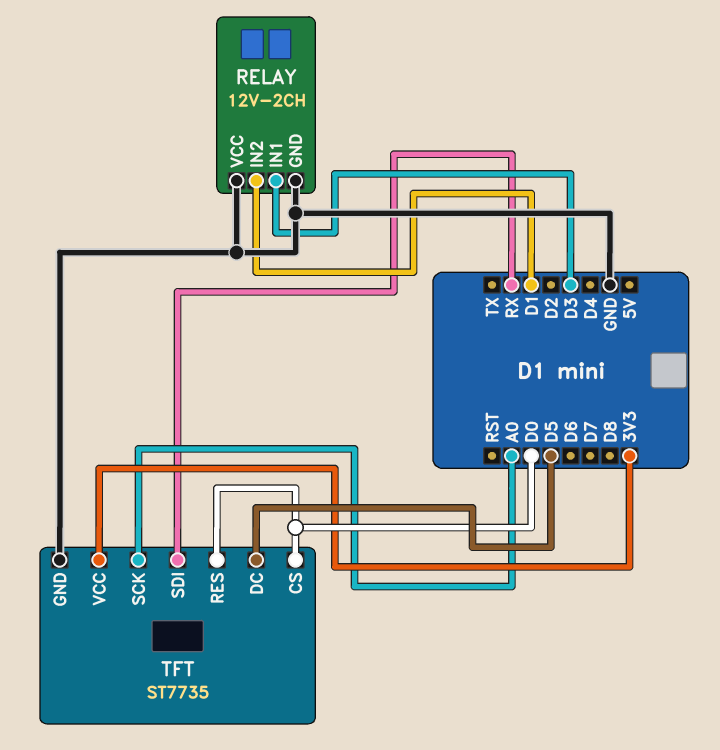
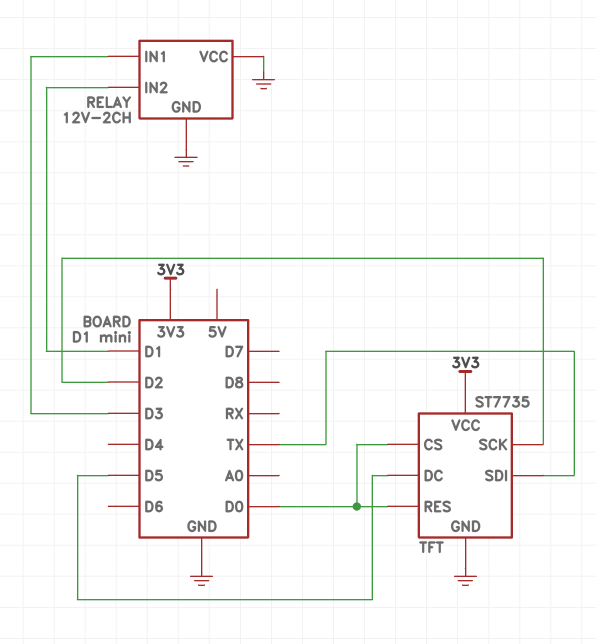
TFT pin SCK: A0 -> D2
TFT pin SDI: RX -> TX

